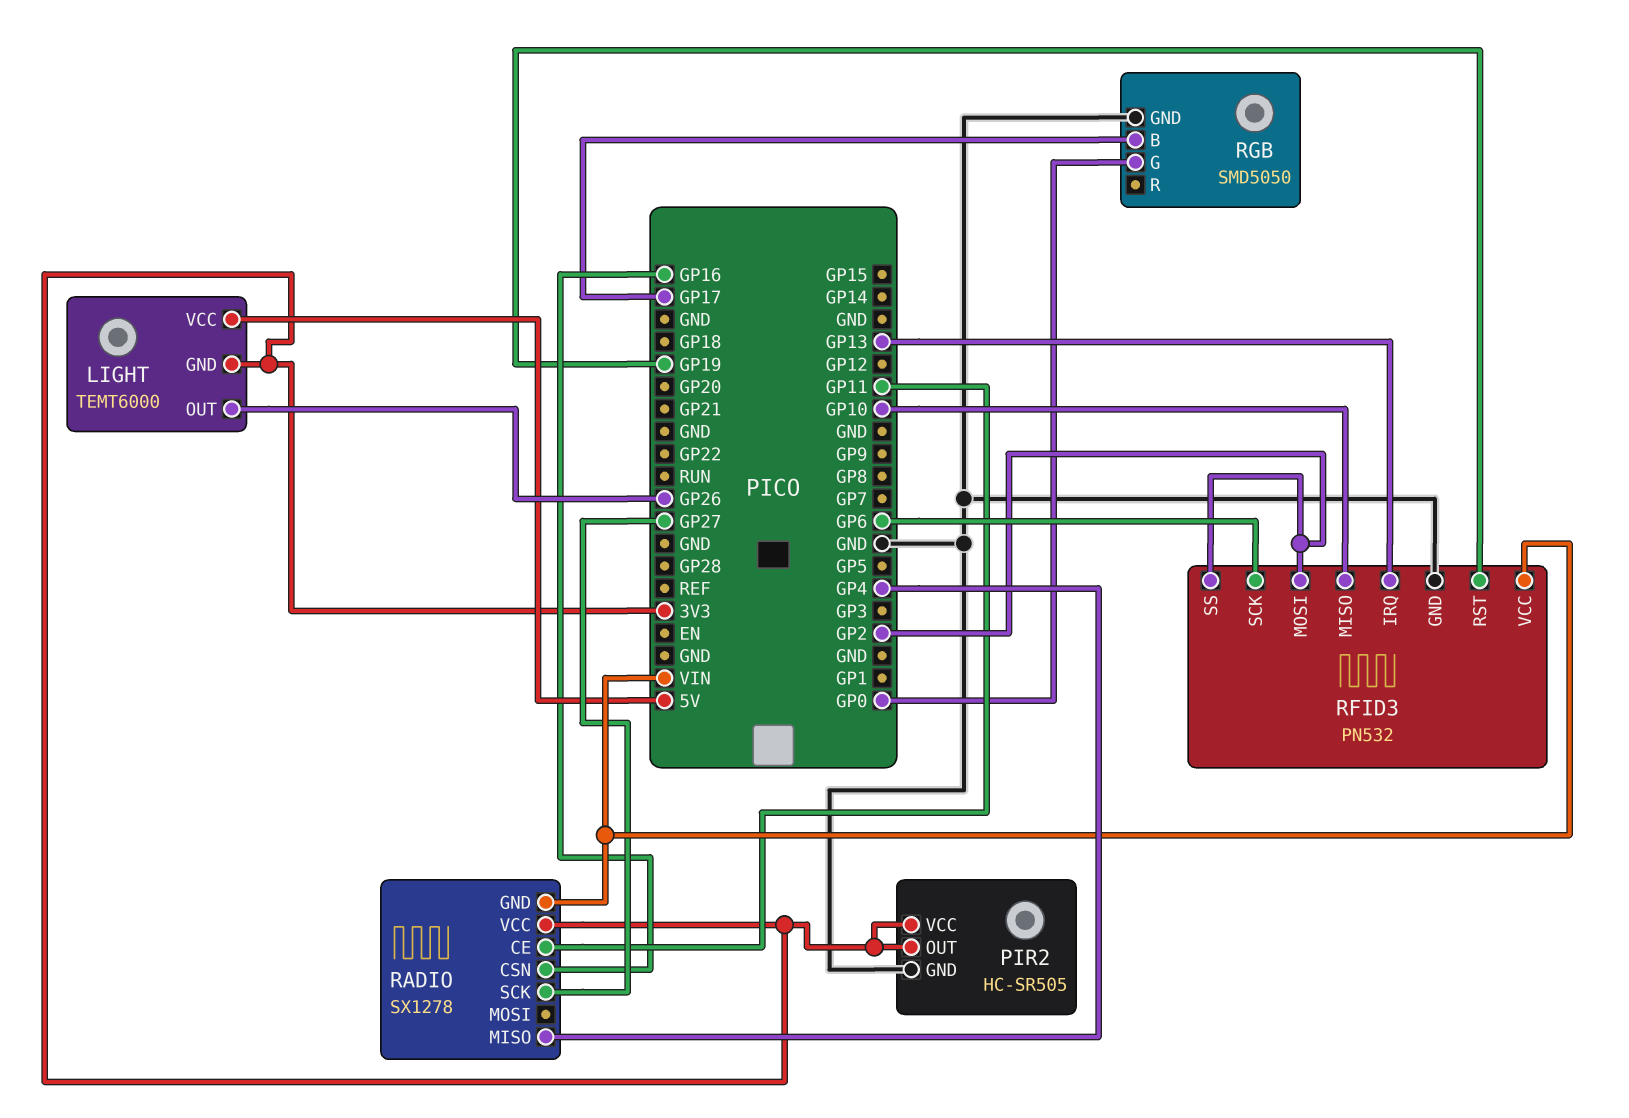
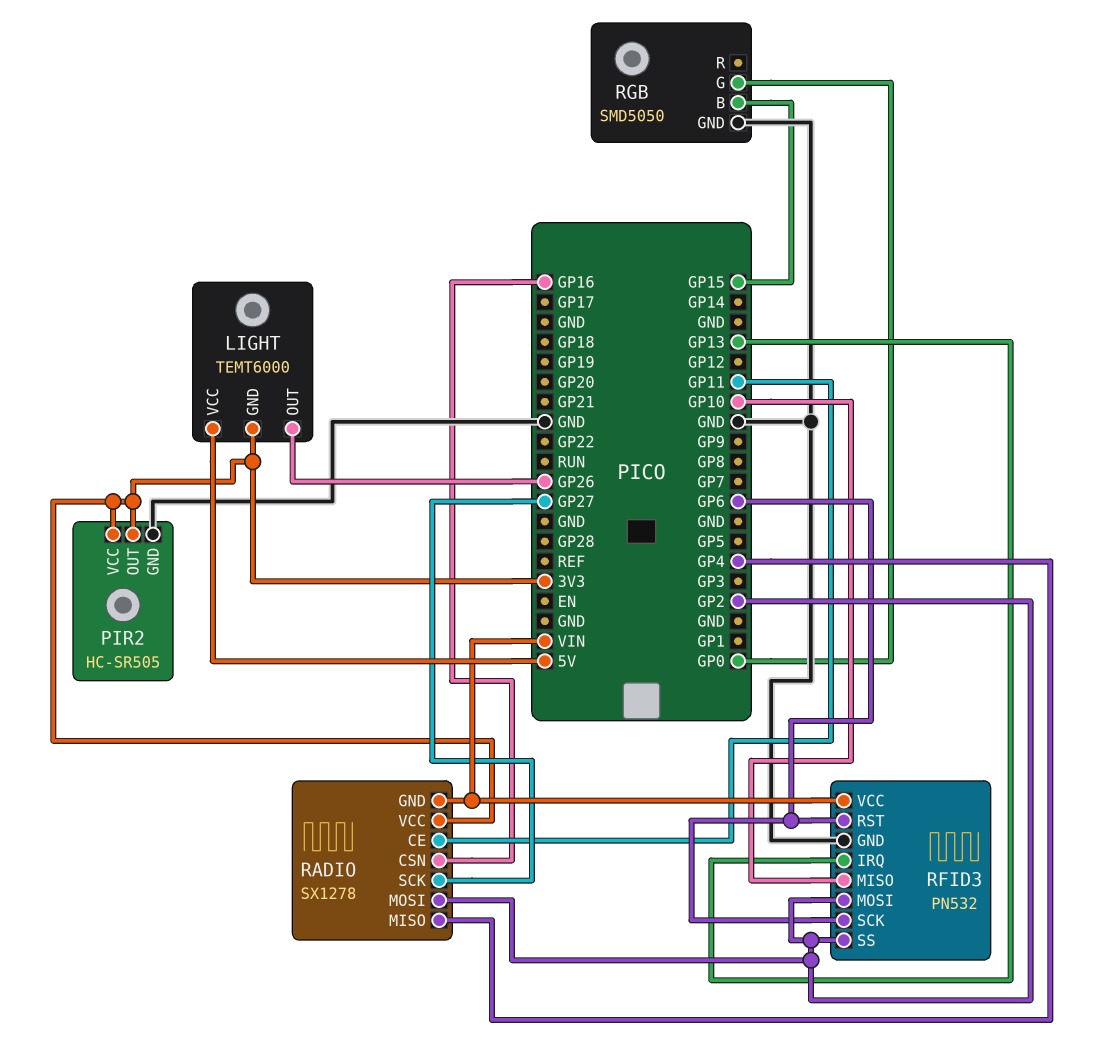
RADIO pin MOSI: none -> GP2
RFID3 pin RST: GP19 -> GP6
RGB pin B: GP17 -> GP15

